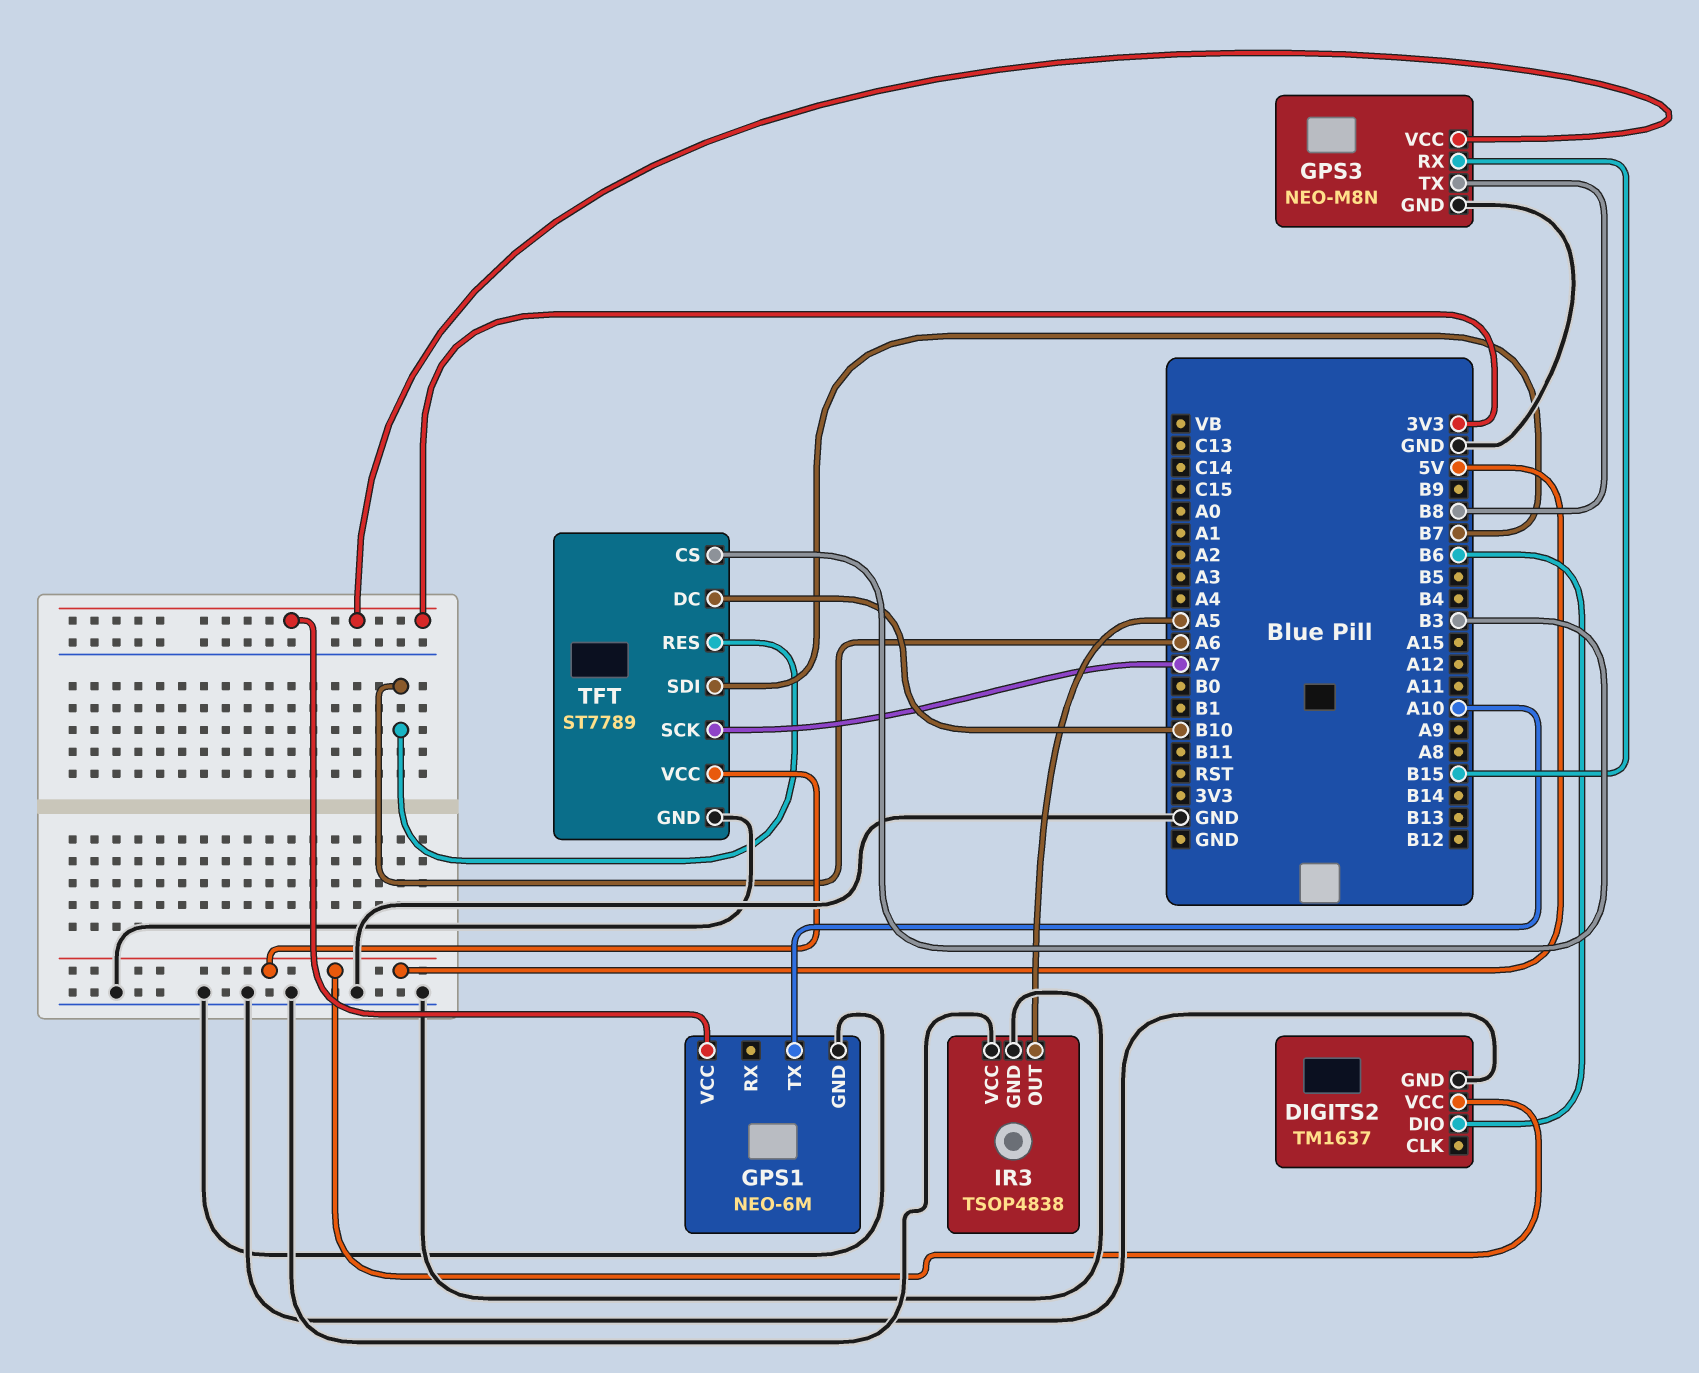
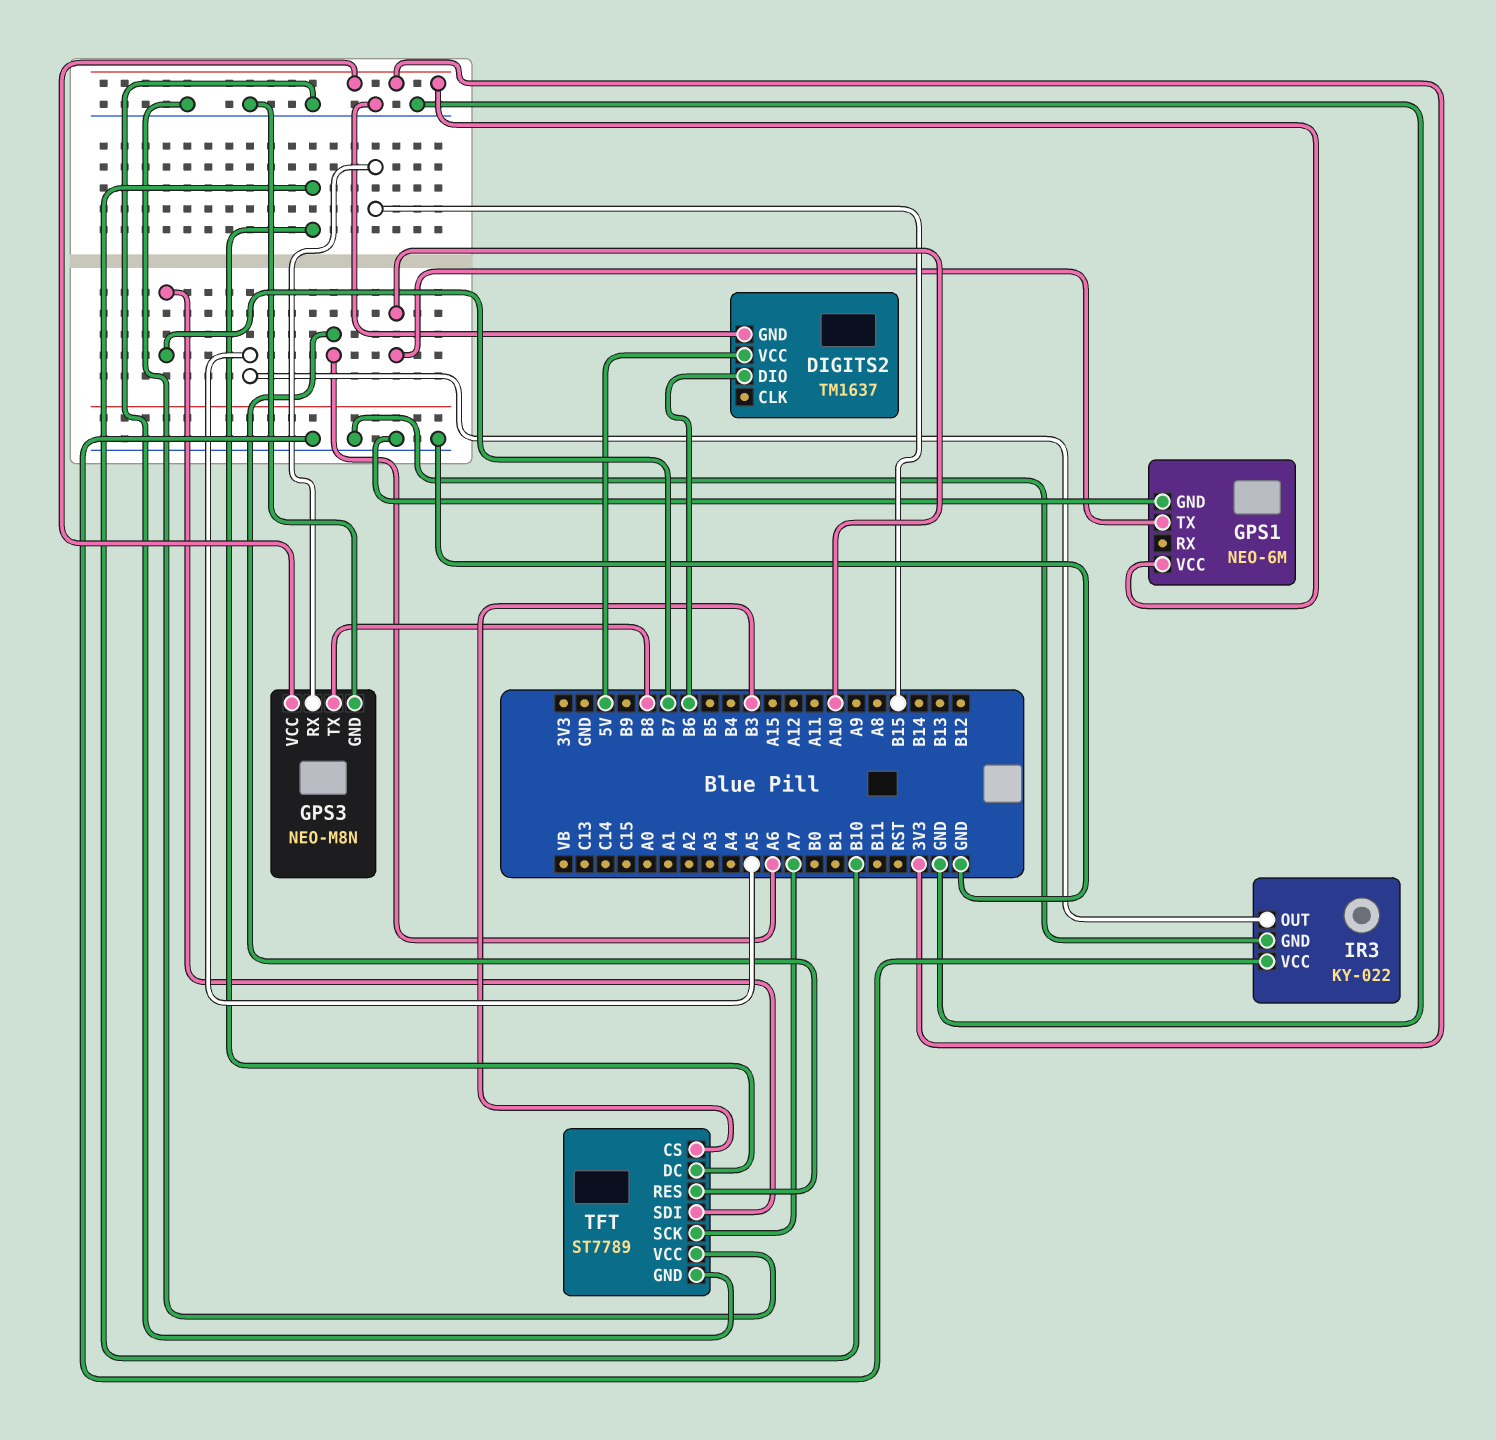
IR3: TSOP4838 -> KY-022
TFT pin VCC: 5V -> GND

